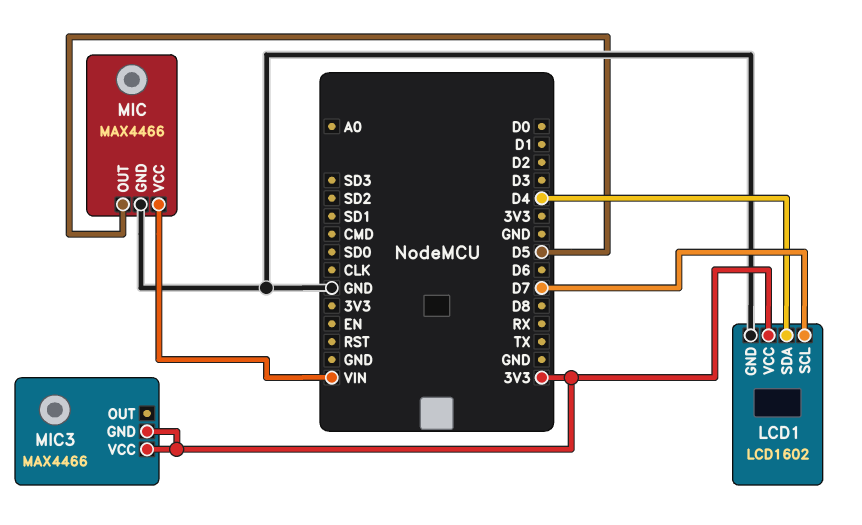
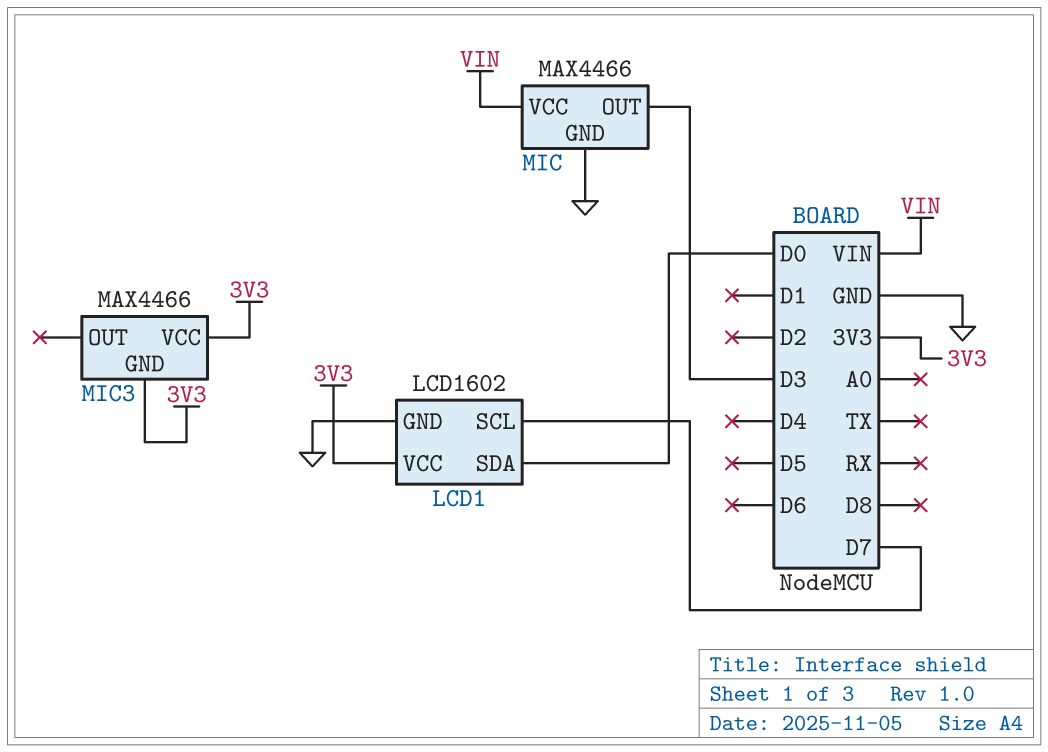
LCD1 pin SDA: D4 -> D0
MIC pin OUT: D5 -> D3

